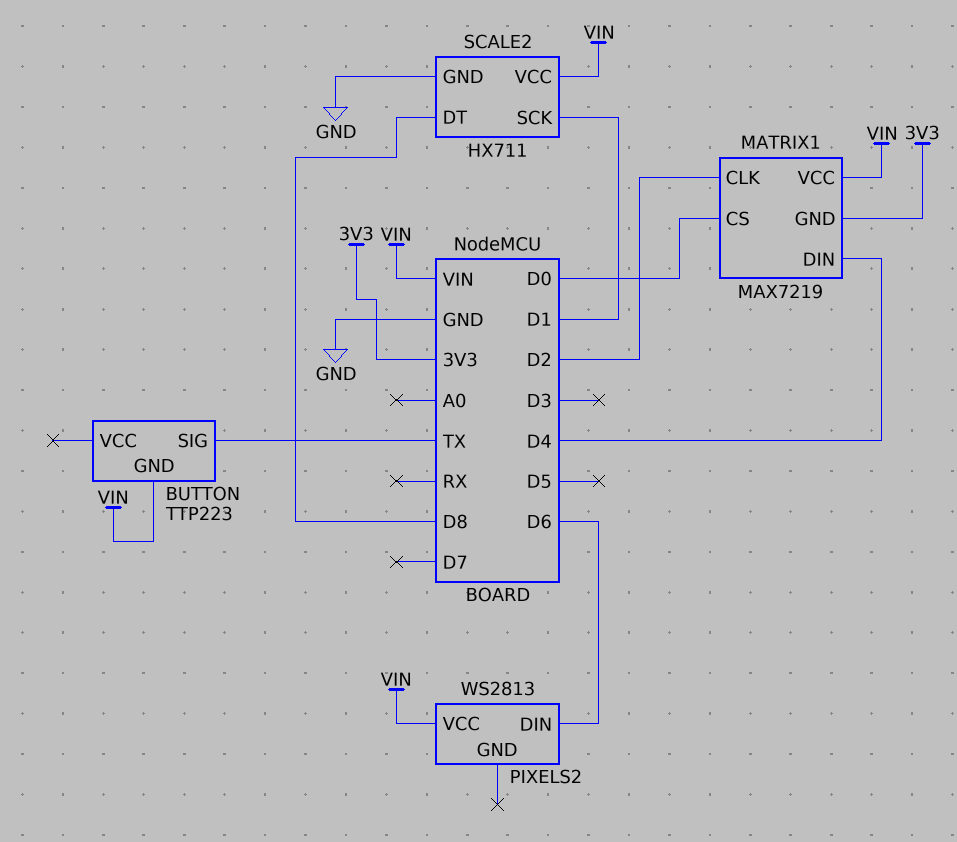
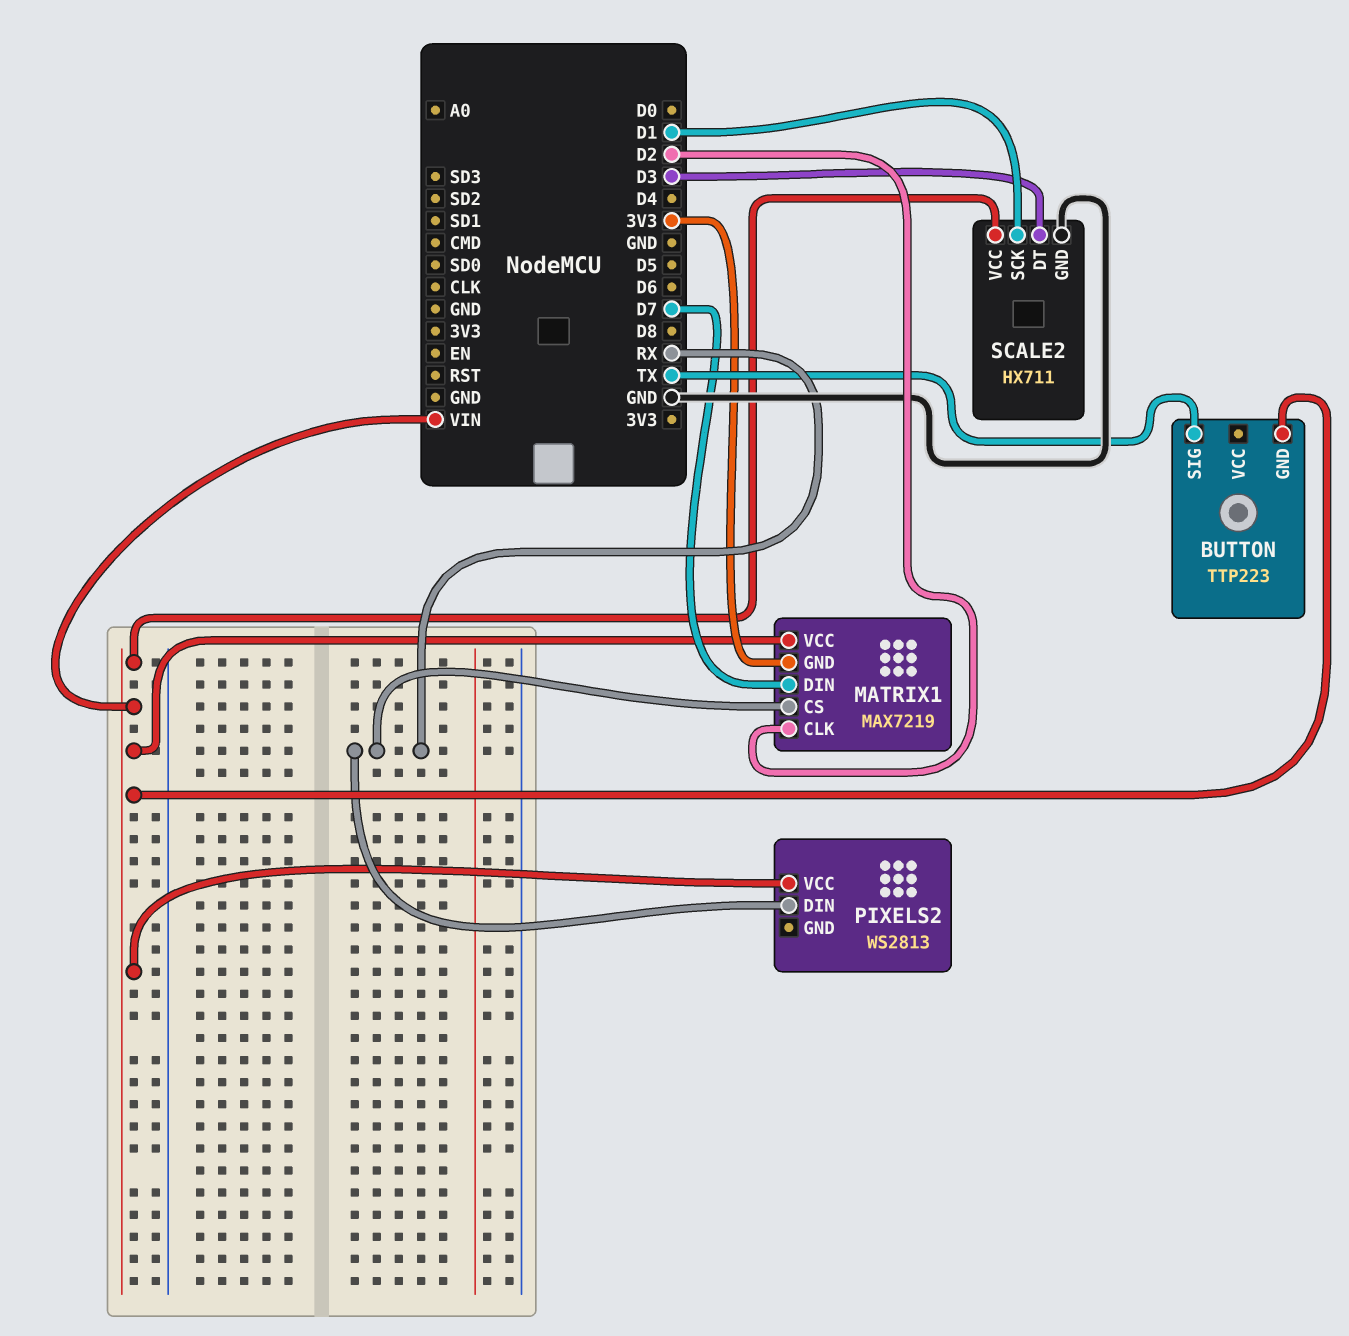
MATRIX1 pin CS: D0 -> RX
MATRIX1 pin DIN: D4 -> D7
PIXELS2 pin DIN: D6 -> RX
SCALE2 pin DT: D8 -> D3

